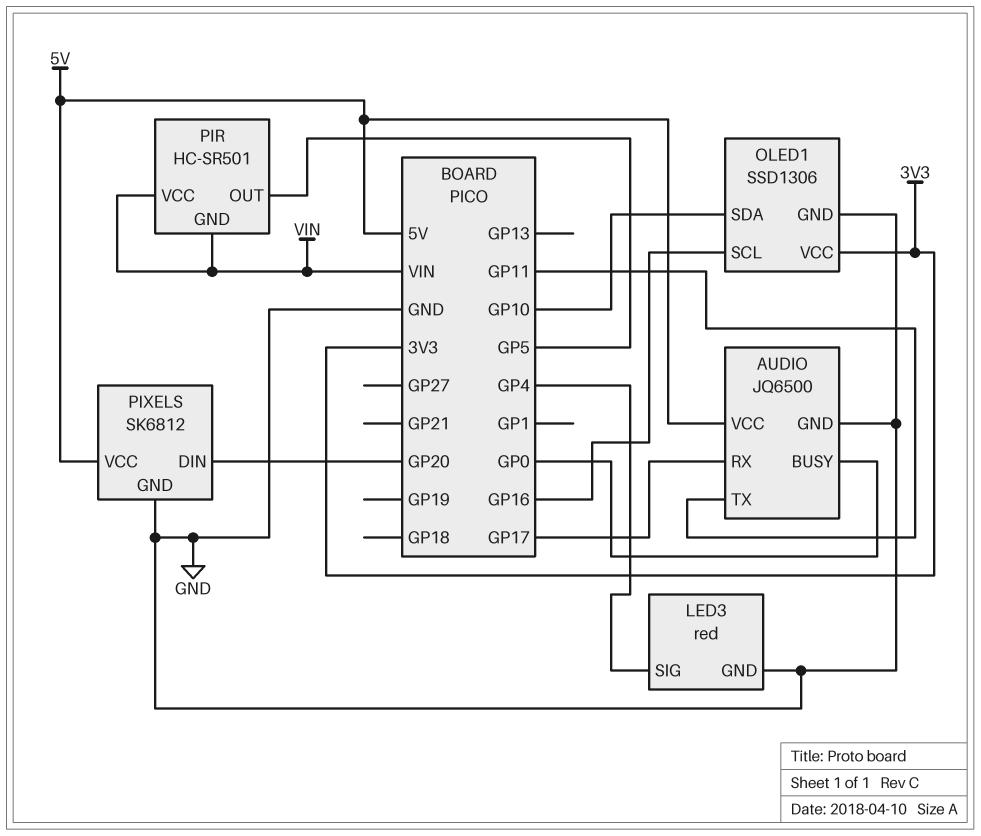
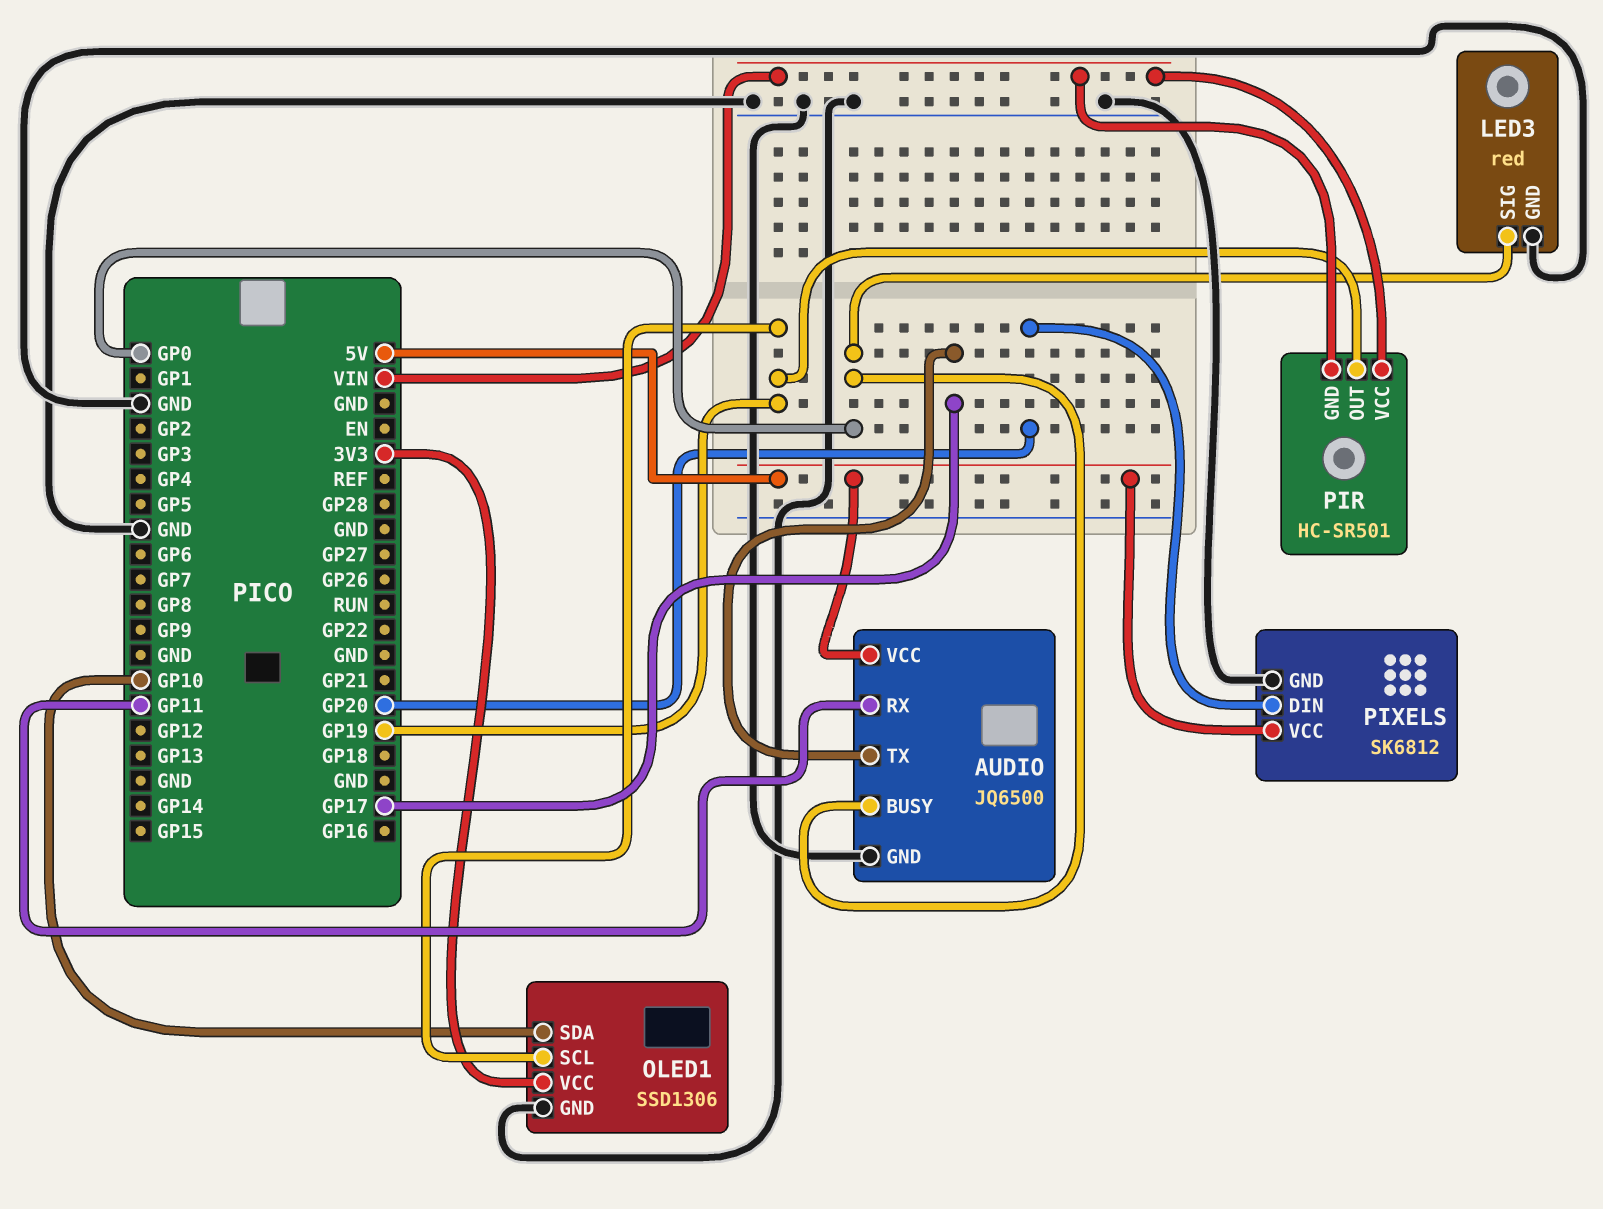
AUDIO pin RX: GP17 -> GP11
AUDIO pin TX: GP11 -> GP17
LED3 pin SIG: GP4 -> GP0
OLED1 pin SCL: GP16 -> GP19
PIR pin OUT: GP5 -> GP19

